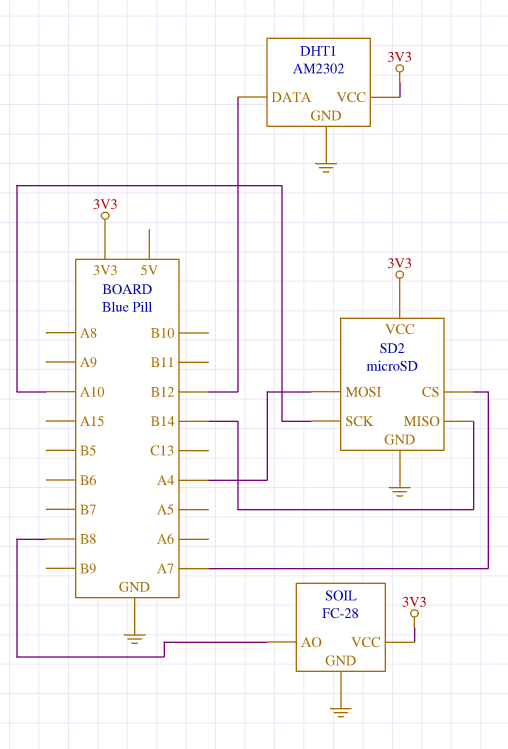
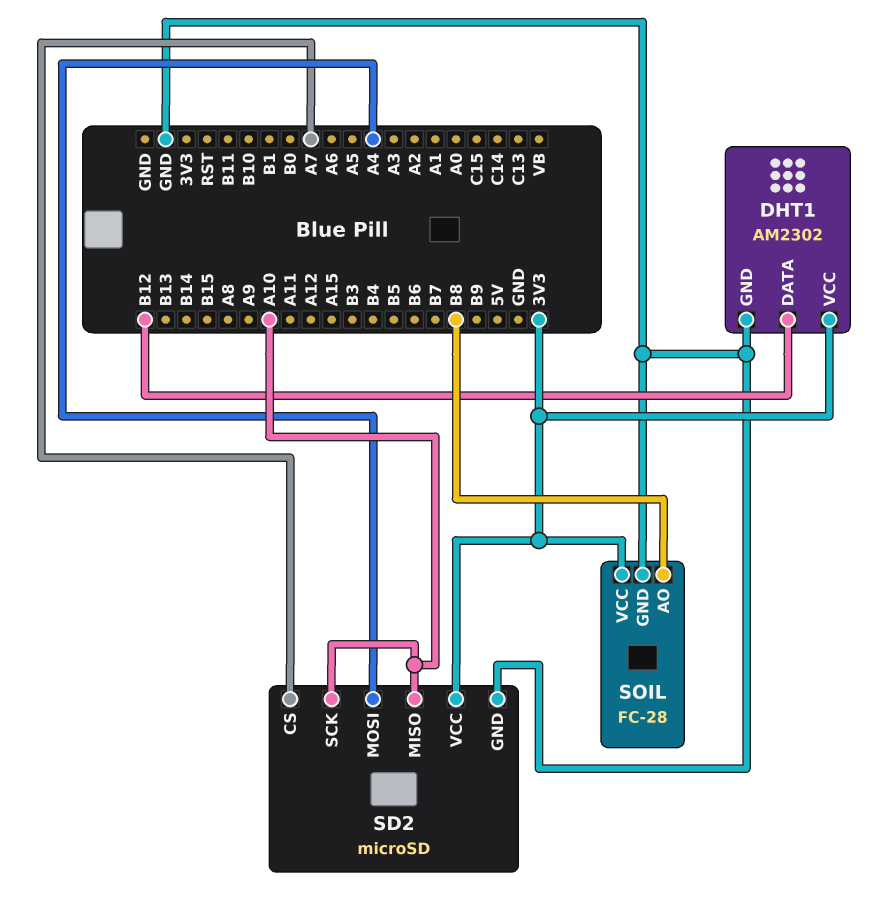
SD2 pin MISO: B14 -> A10

